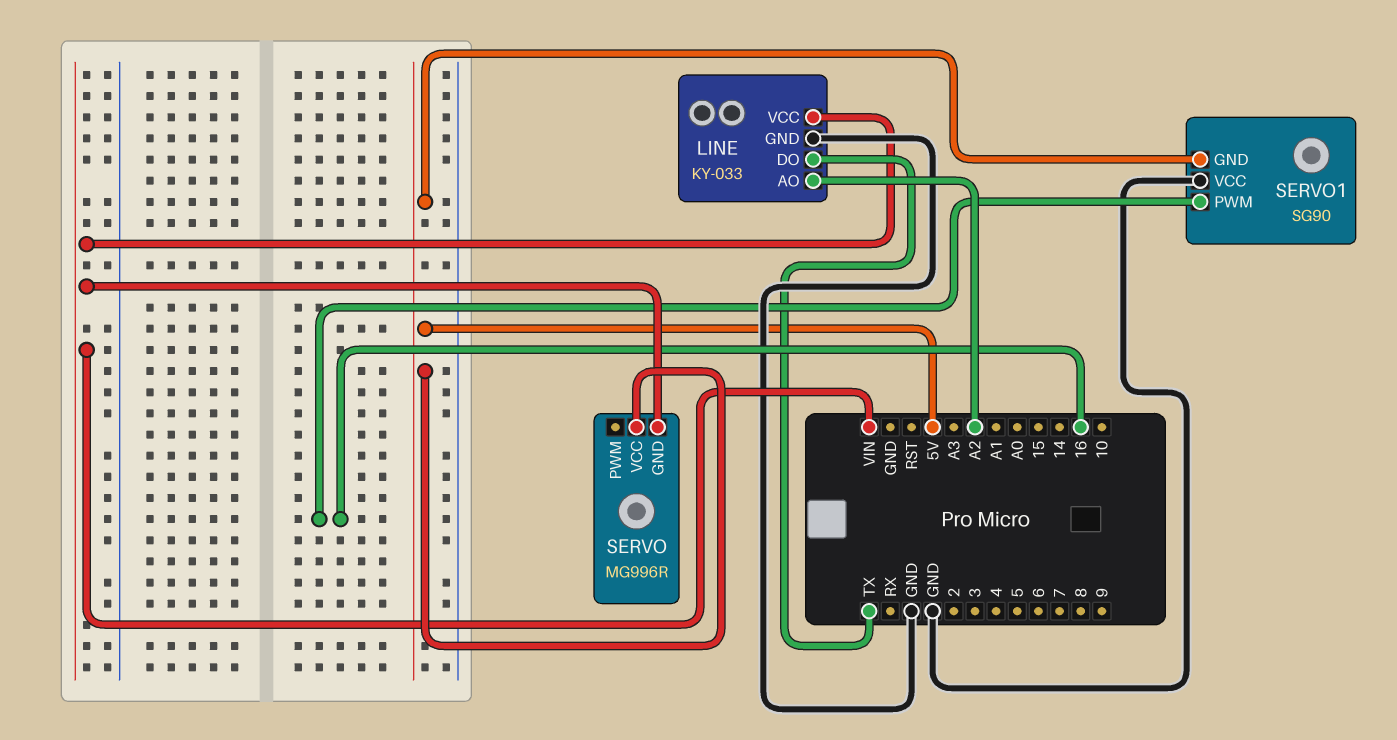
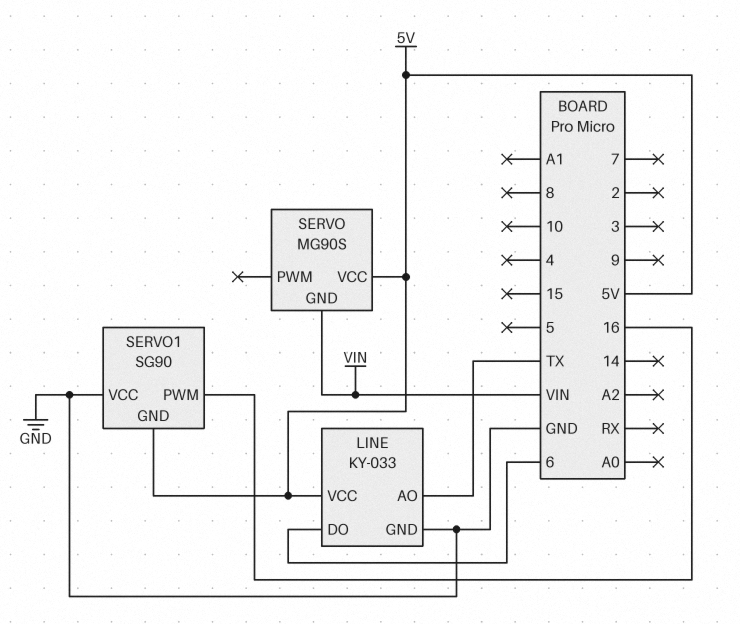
LINE pin AO: A2 -> TX
LINE pin DO: TX -> 6
LINE pin VCC: VIN -> 5V
SERVO: MG996R -> MG90S

